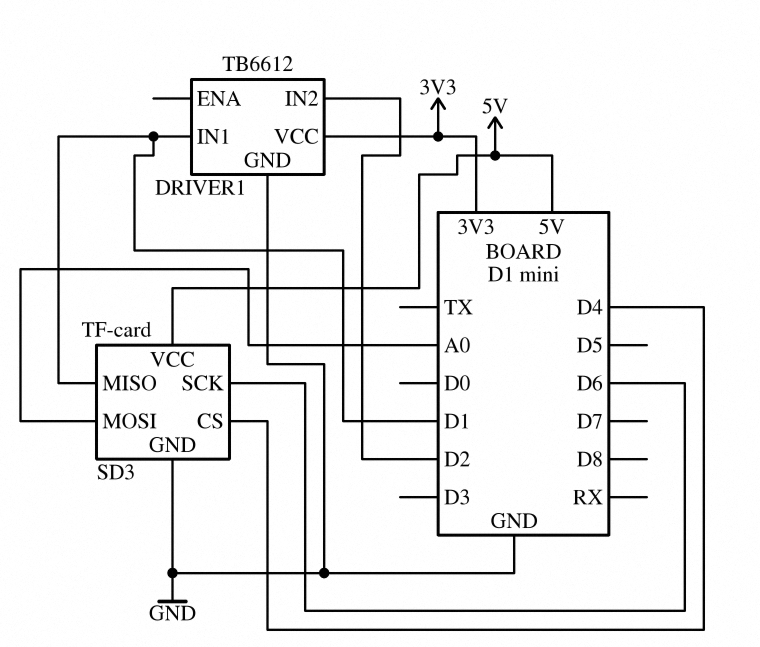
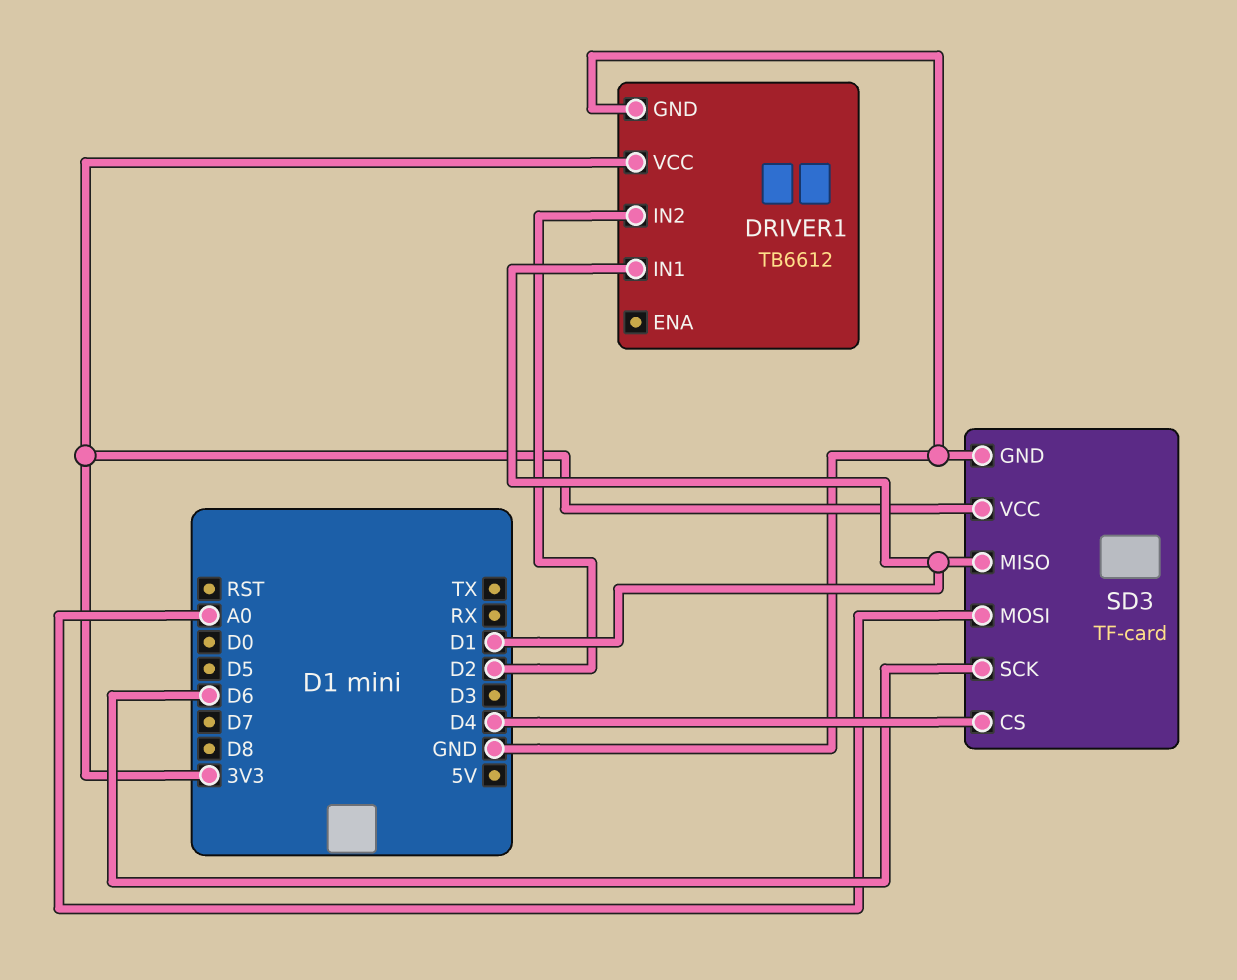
SD3 pin VCC: 5V -> 3V3

